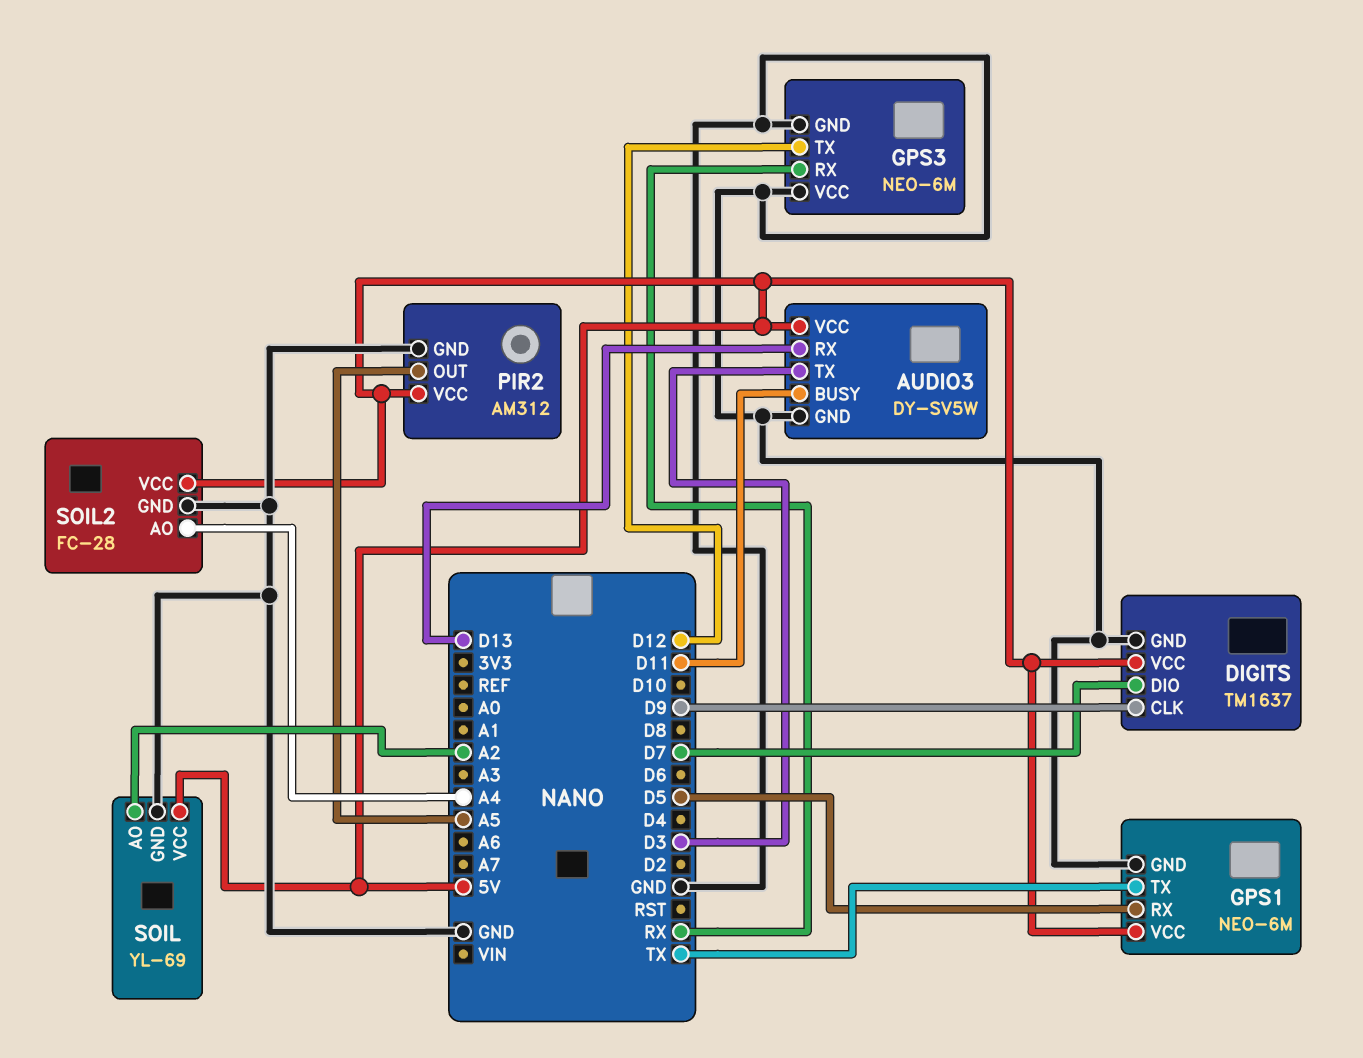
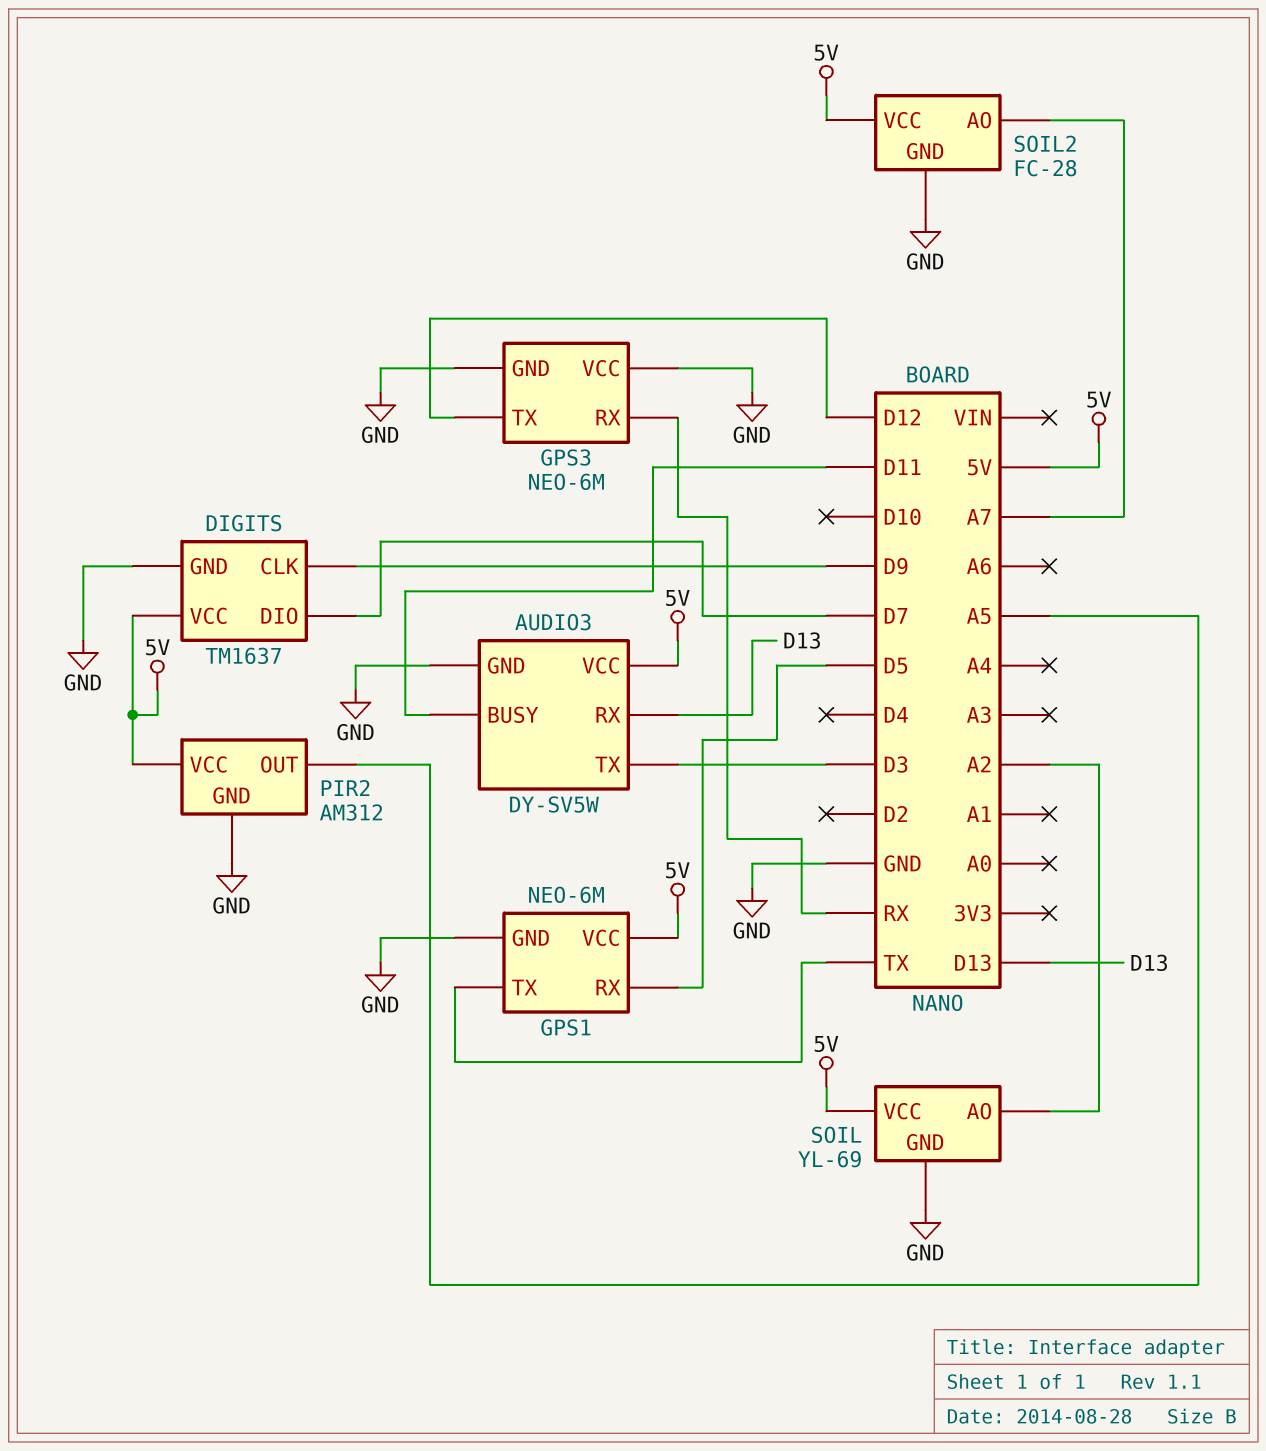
SOIL2 pin AO: A4 -> A7

